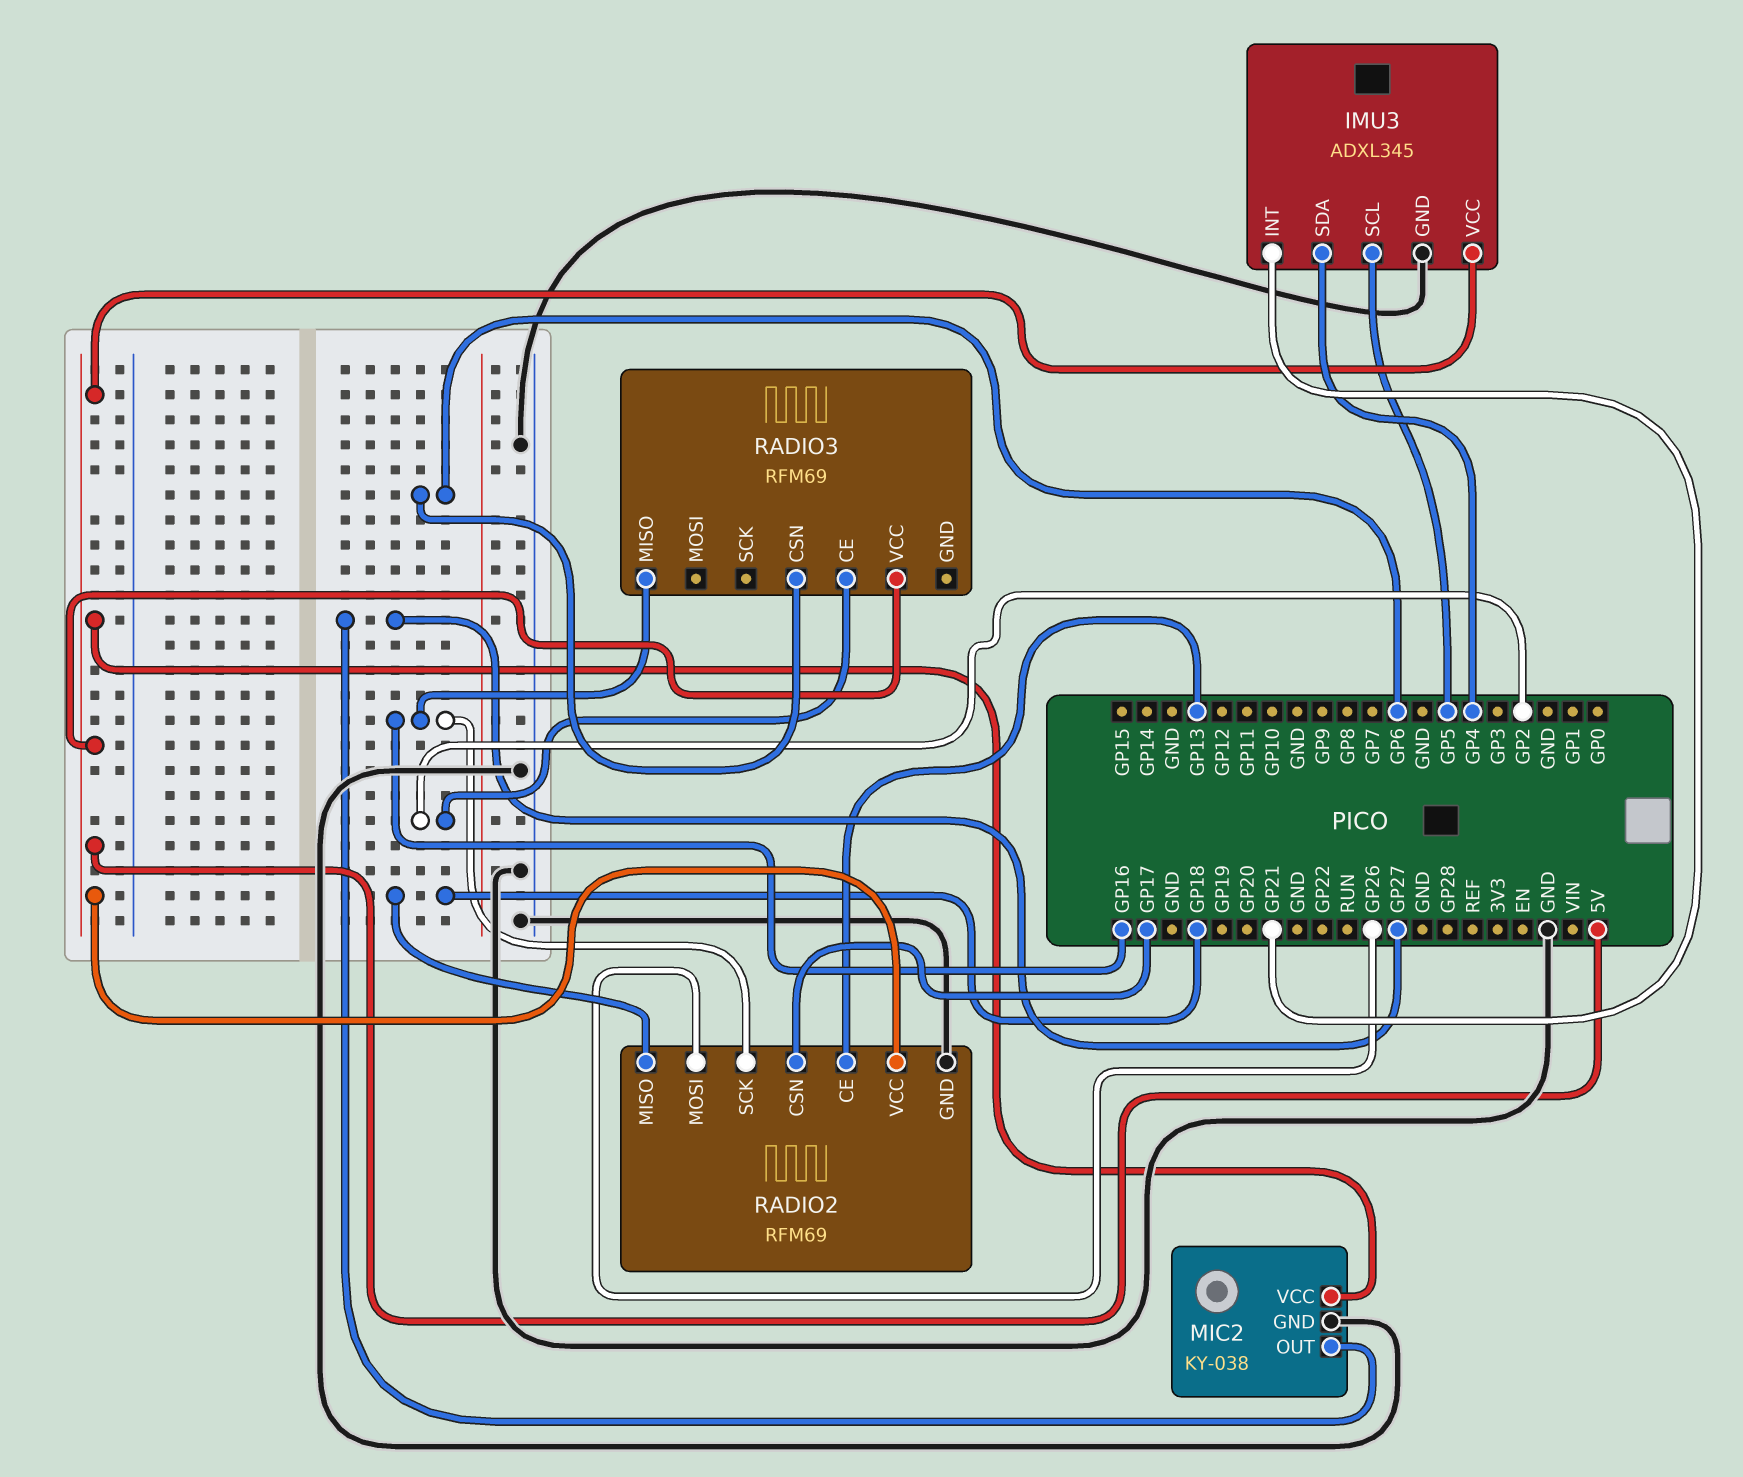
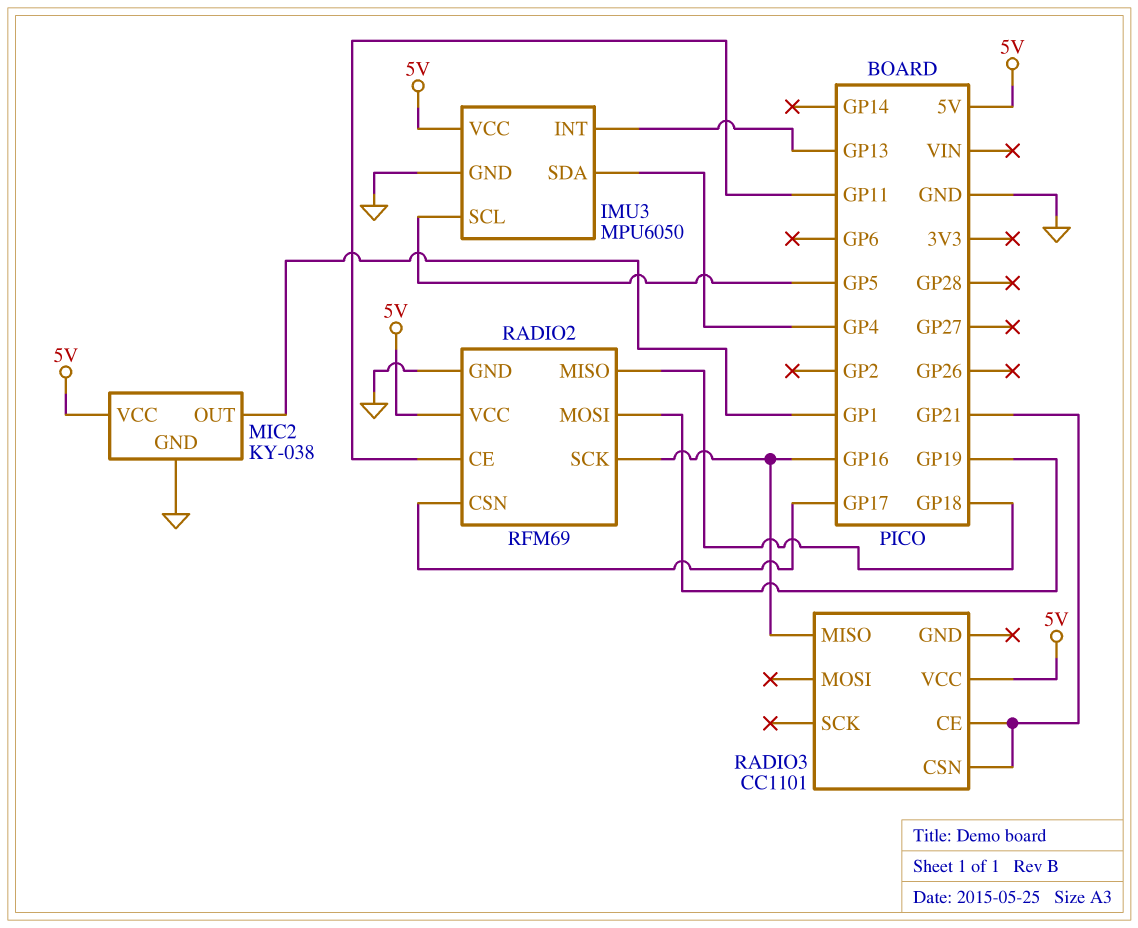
IMU3: ADXL345 -> MPU6050
IMU3 pin INT: GP21 -> GP13
MIC2 pin OUT: GP27 -> GP1
RADIO2 pin CE: GP13 -> GP11
RADIO2 pin MOSI: GP26 -> GP19
RADIO3: RFM69 -> CC1101
RADIO3 pin CE: GP2 -> GP21
RADIO3 pin CSN: GP6 -> GP21

